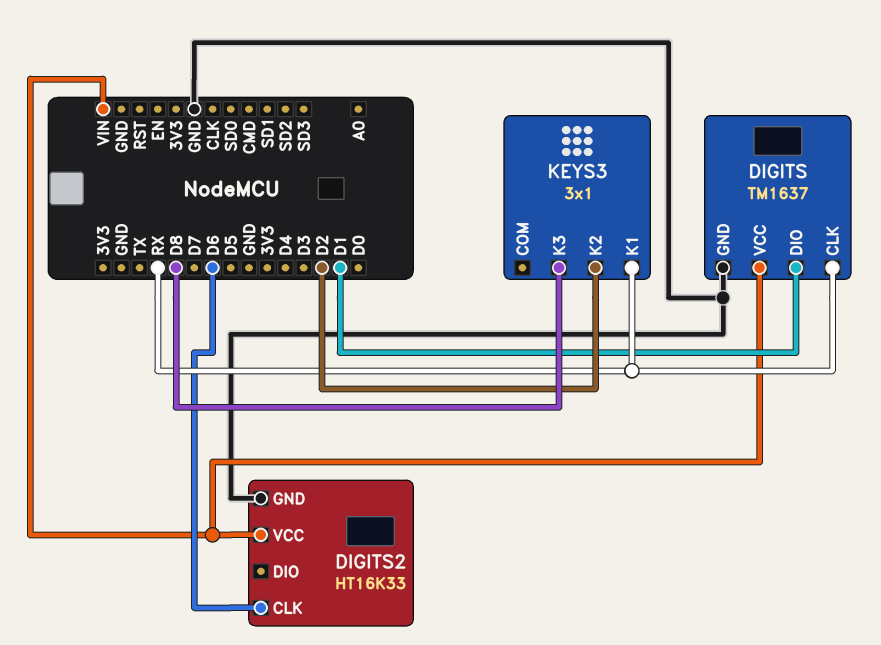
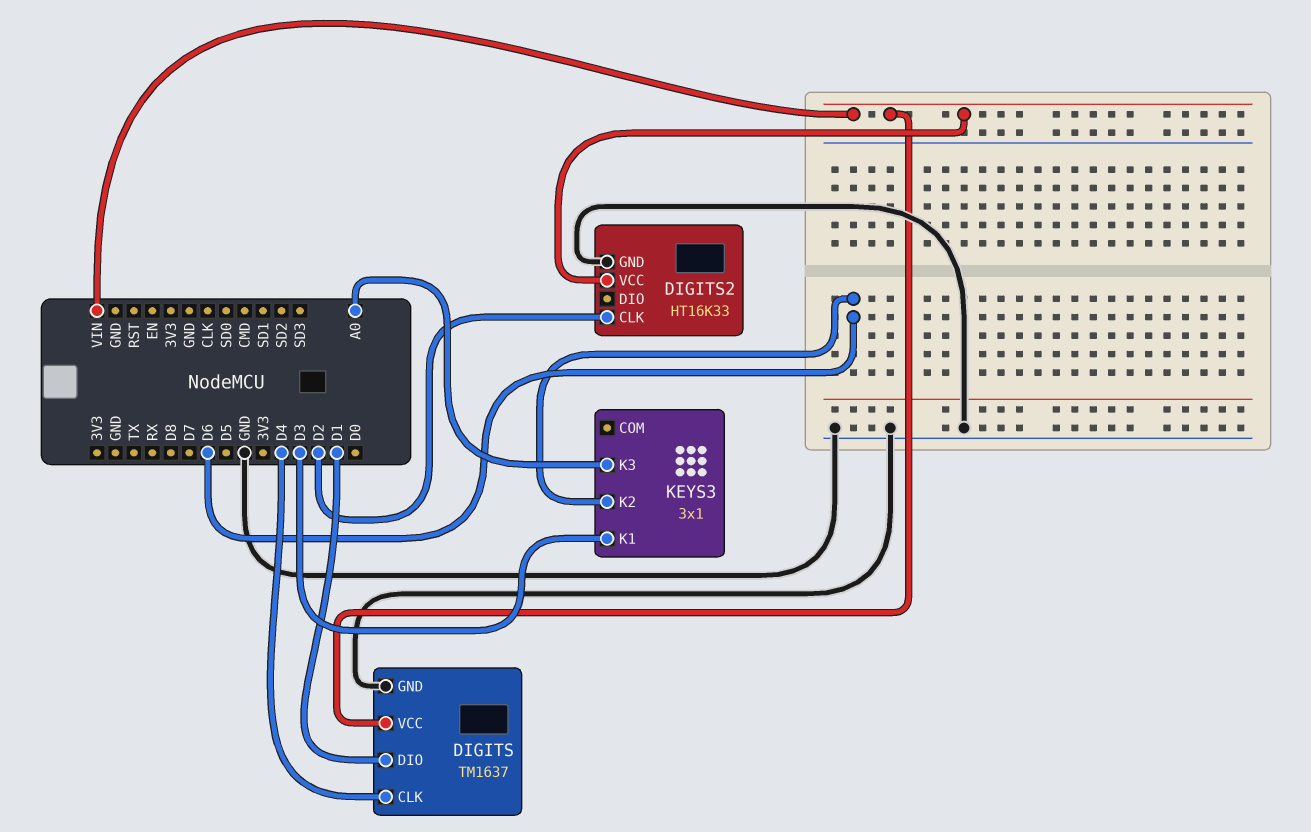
DIGITS pin CLK: RX -> D4
DIGITS2 pin CLK: D6 -> D2
KEYS3 pin K1: RX -> D3
KEYS3 pin K2: D2 -> D6
KEYS3 pin K3: D8 -> A0

